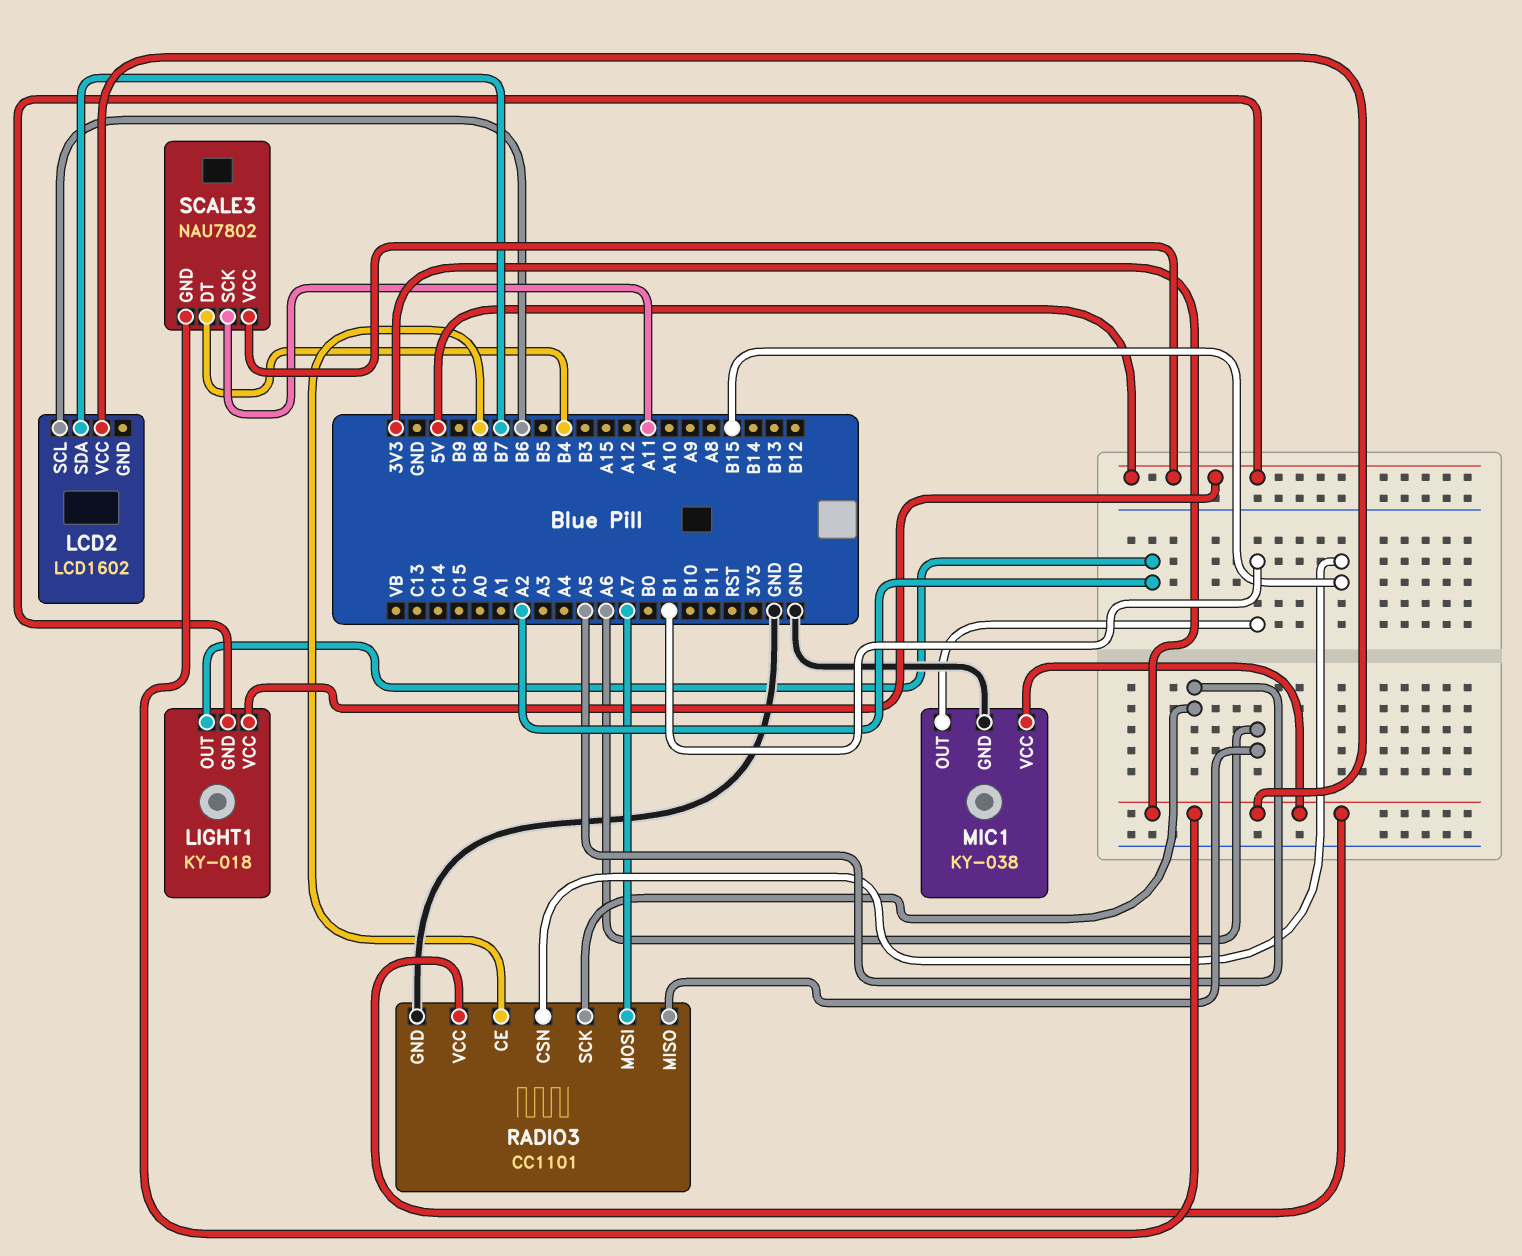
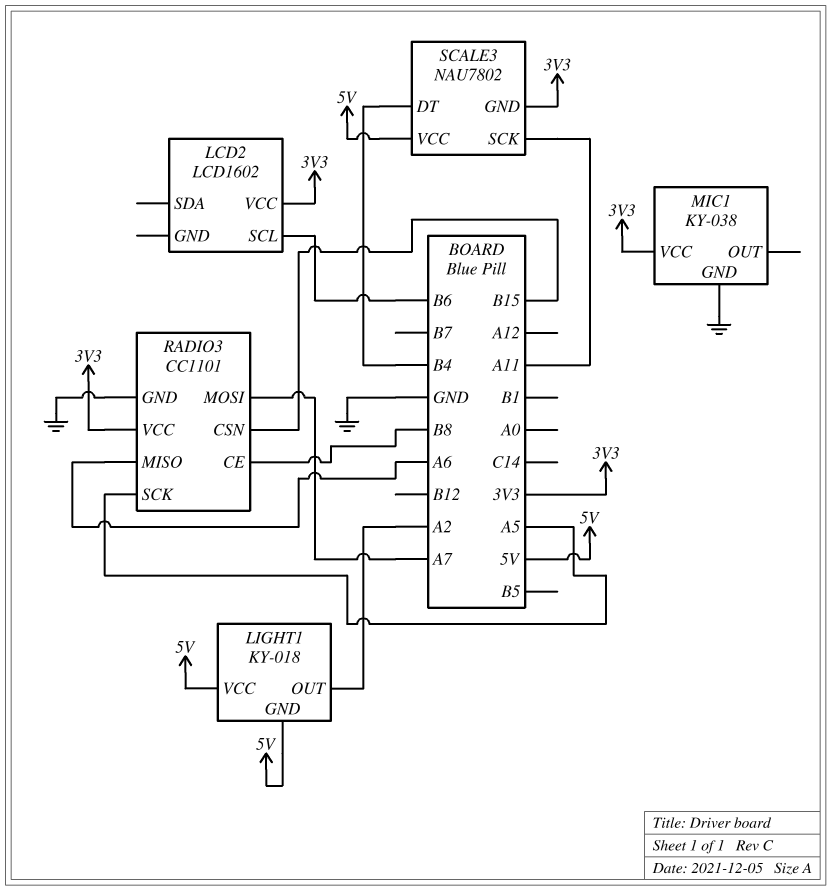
LCD2 pin SDA: B7 -> none
MIC1 pin OUT: B1 -> none

